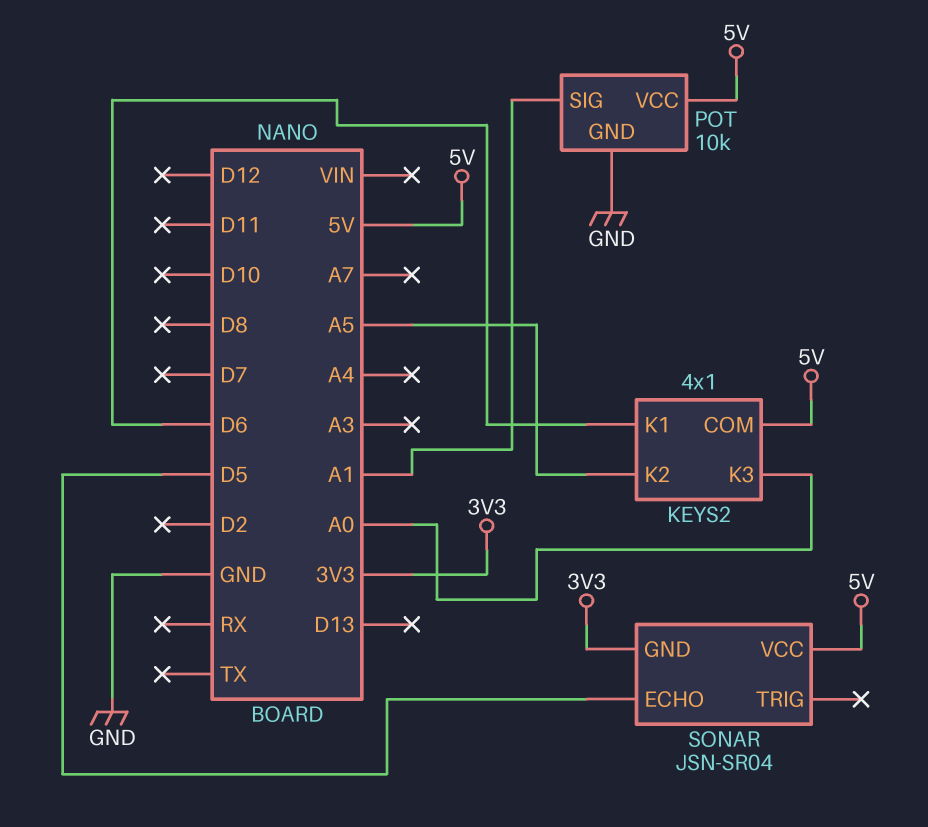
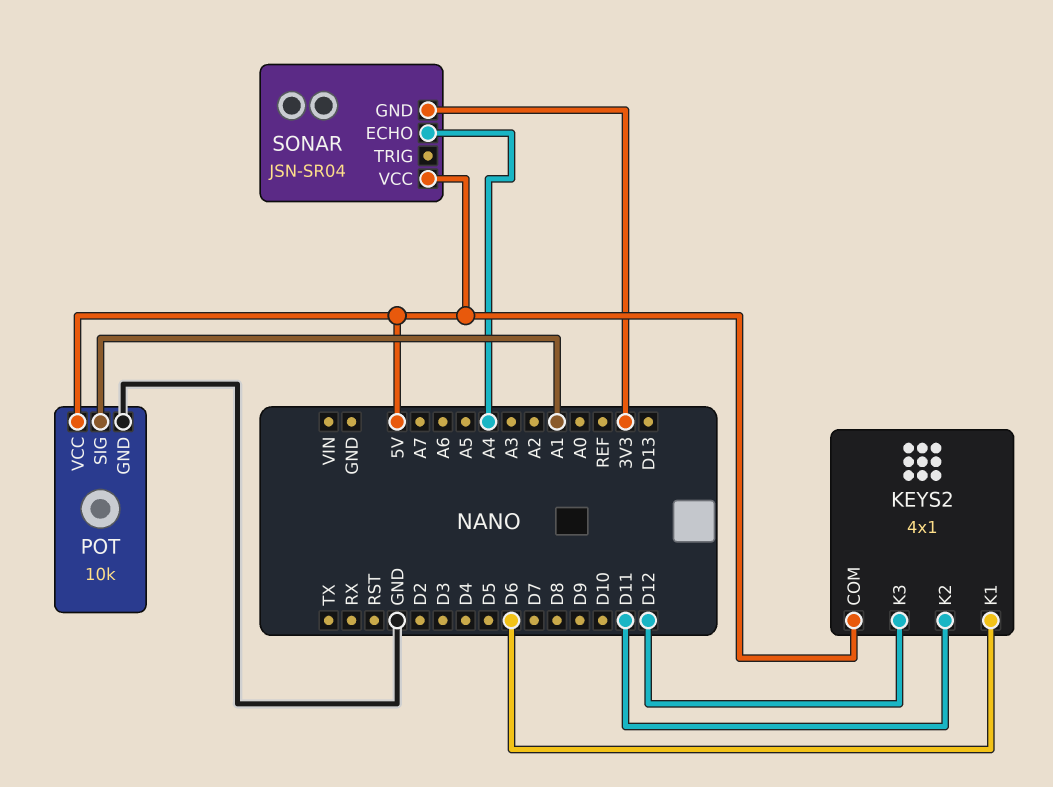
KEYS2 pin K2: A5 -> D11
KEYS2 pin K3: A0 -> D12
SONAR pin ECHO: D5 -> A4

